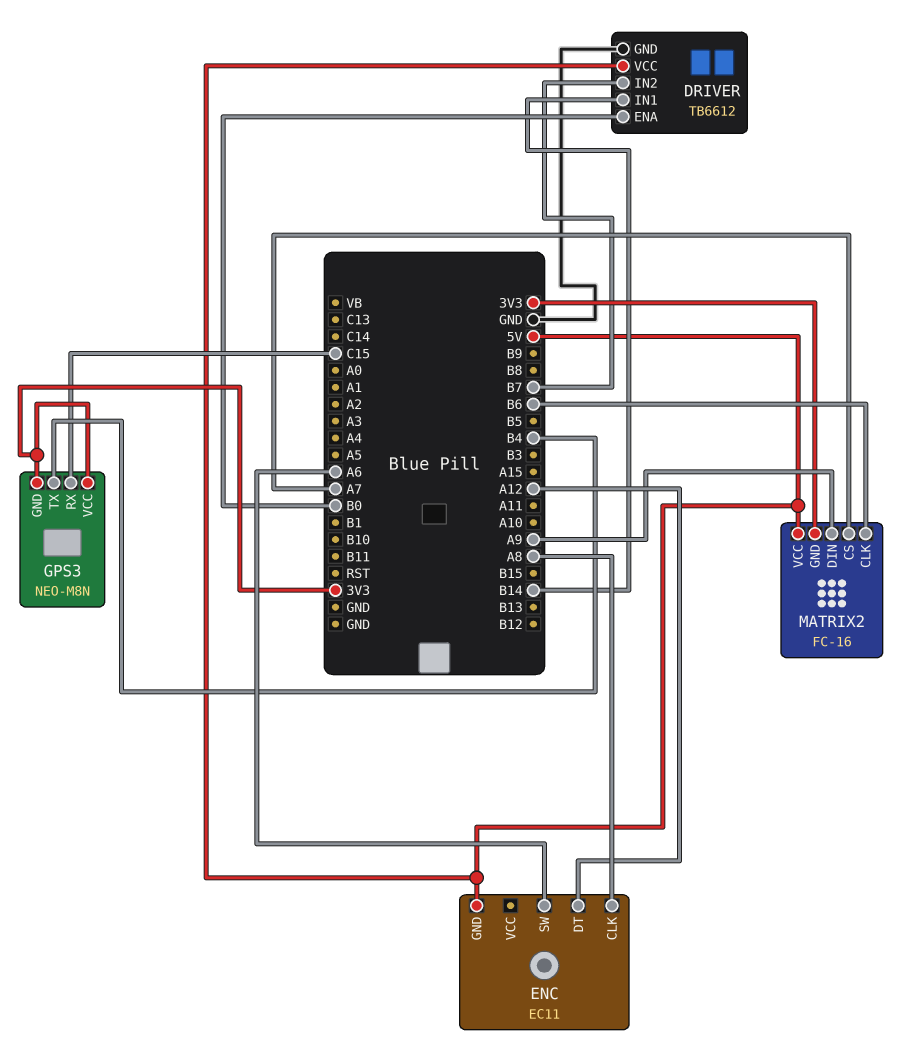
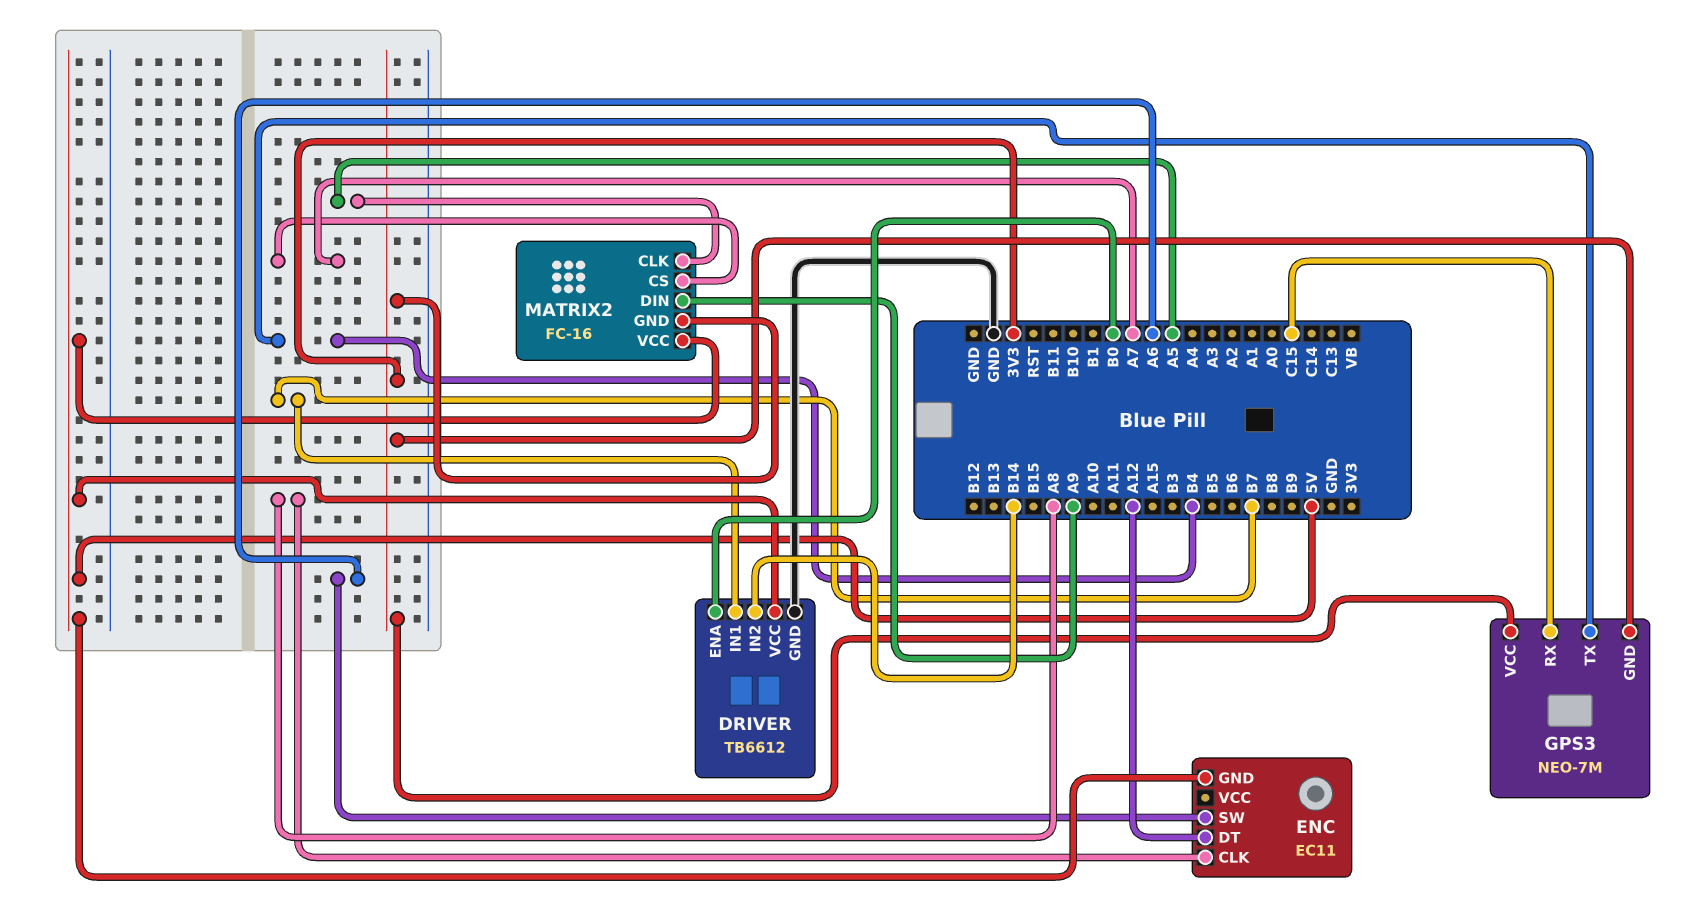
DRIVER pin IN1: B14 -> B7
DRIVER pin IN2: B7 -> B14
GPS3: NEO-M8N -> NEO-7M
MATRIX2 pin CLK: B6 -> A5

